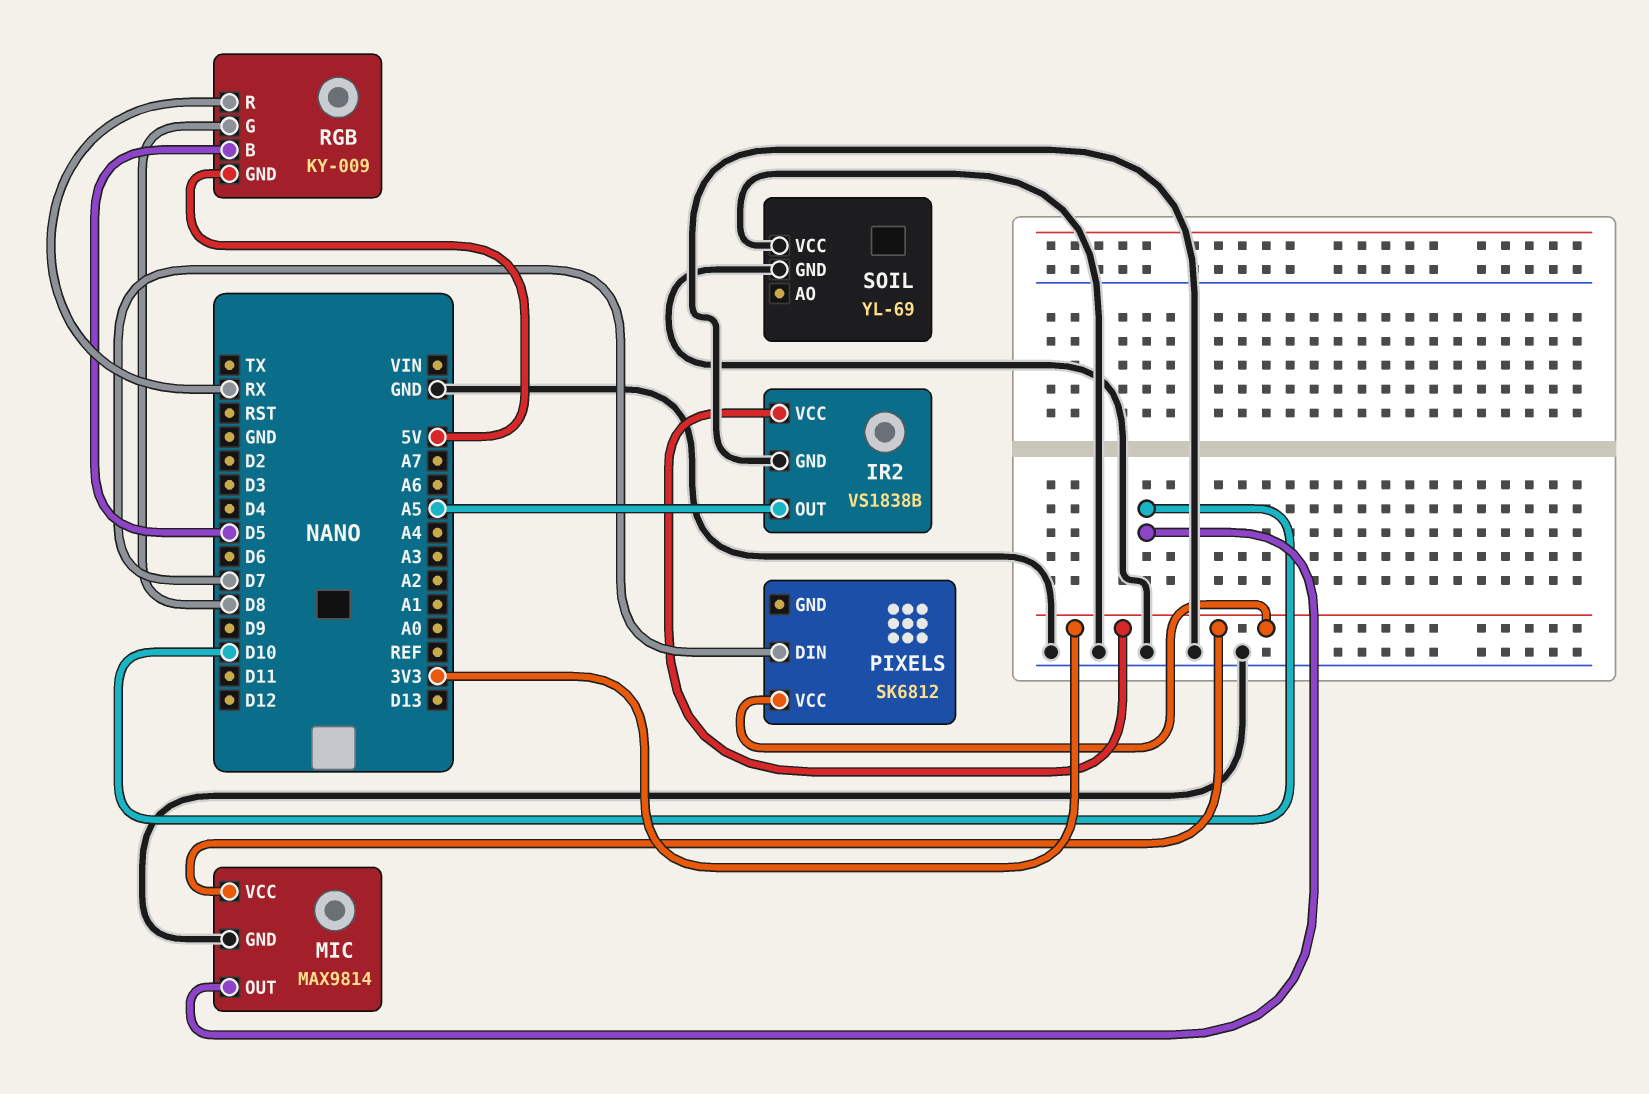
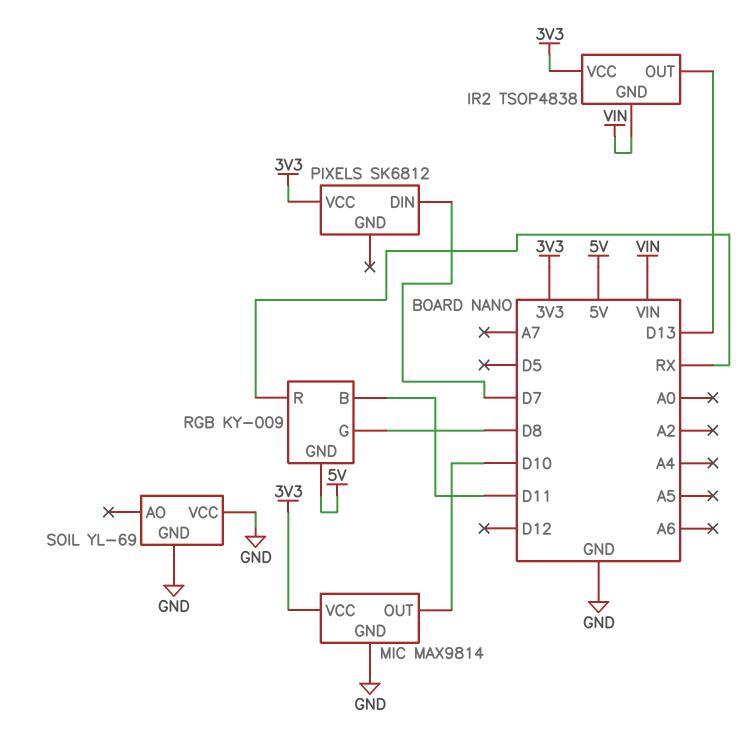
IR2: VS1838B -> TSOP4838
IR2 pin GND: GND -> VIN
IR2 pin OUT: A5 -> D13
RGB pin B: D5 -> D11

